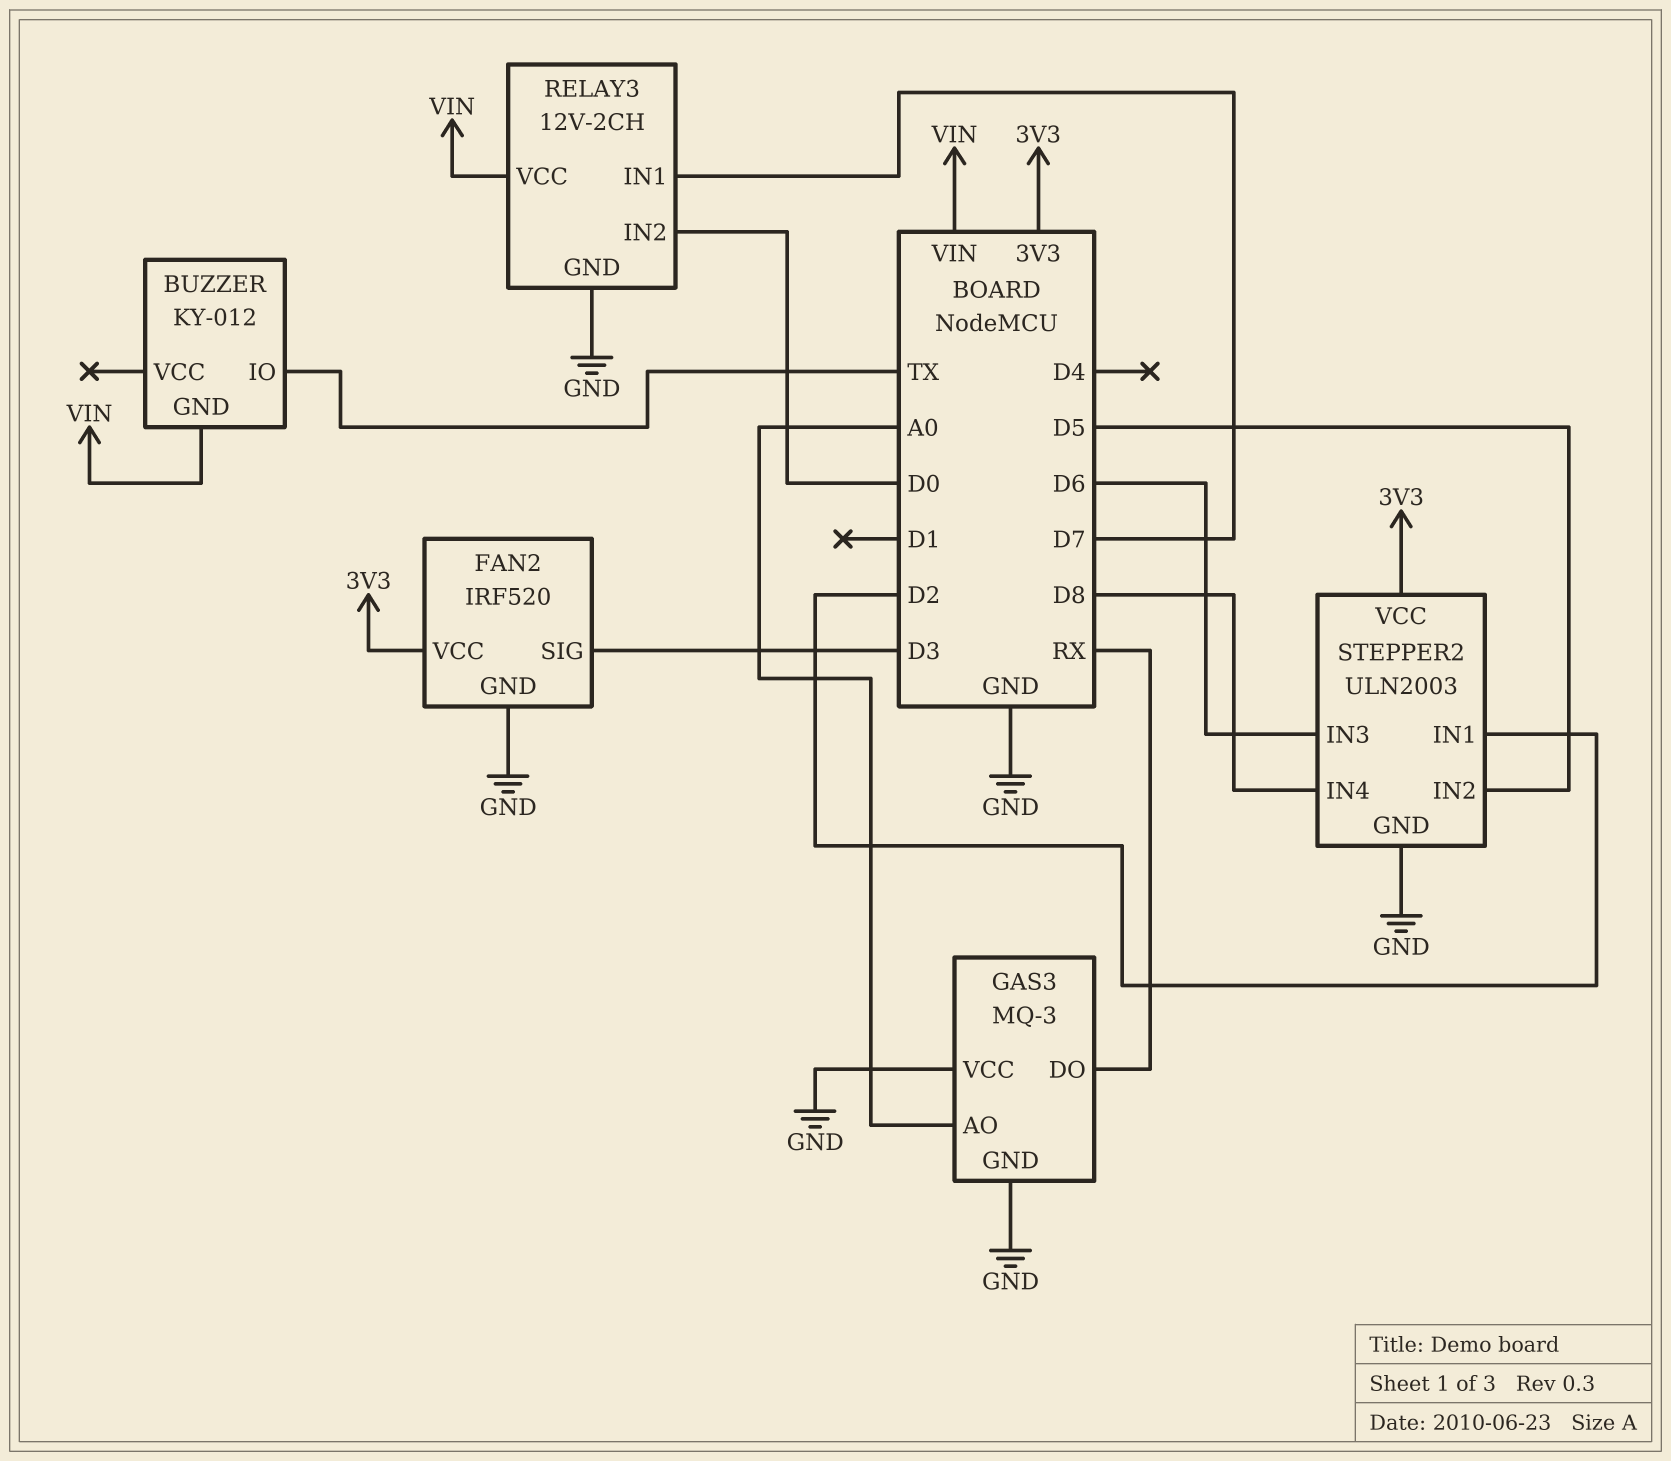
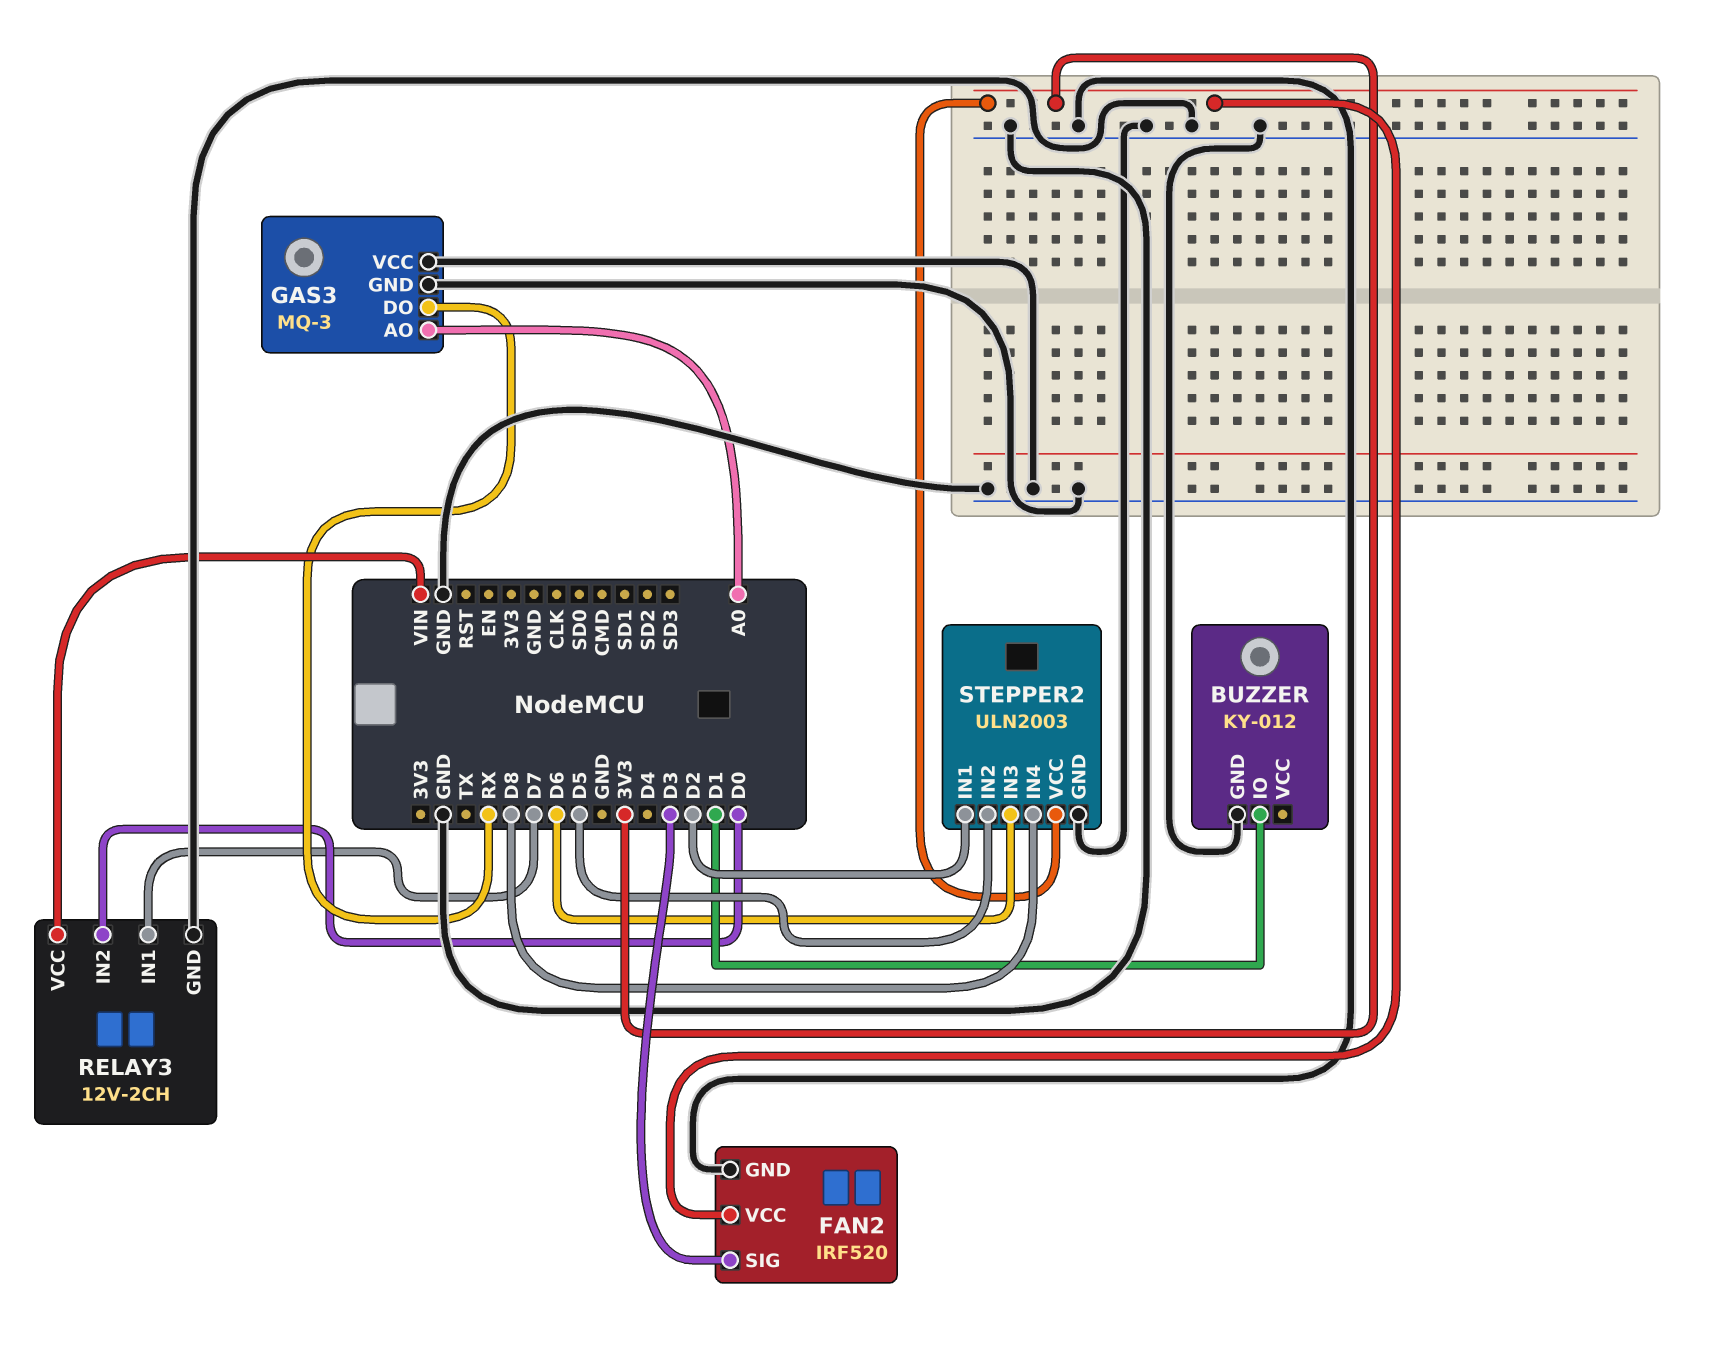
BUZZER pin GND: VIN -> GND
BUZZER pin IO: TX -> D1

